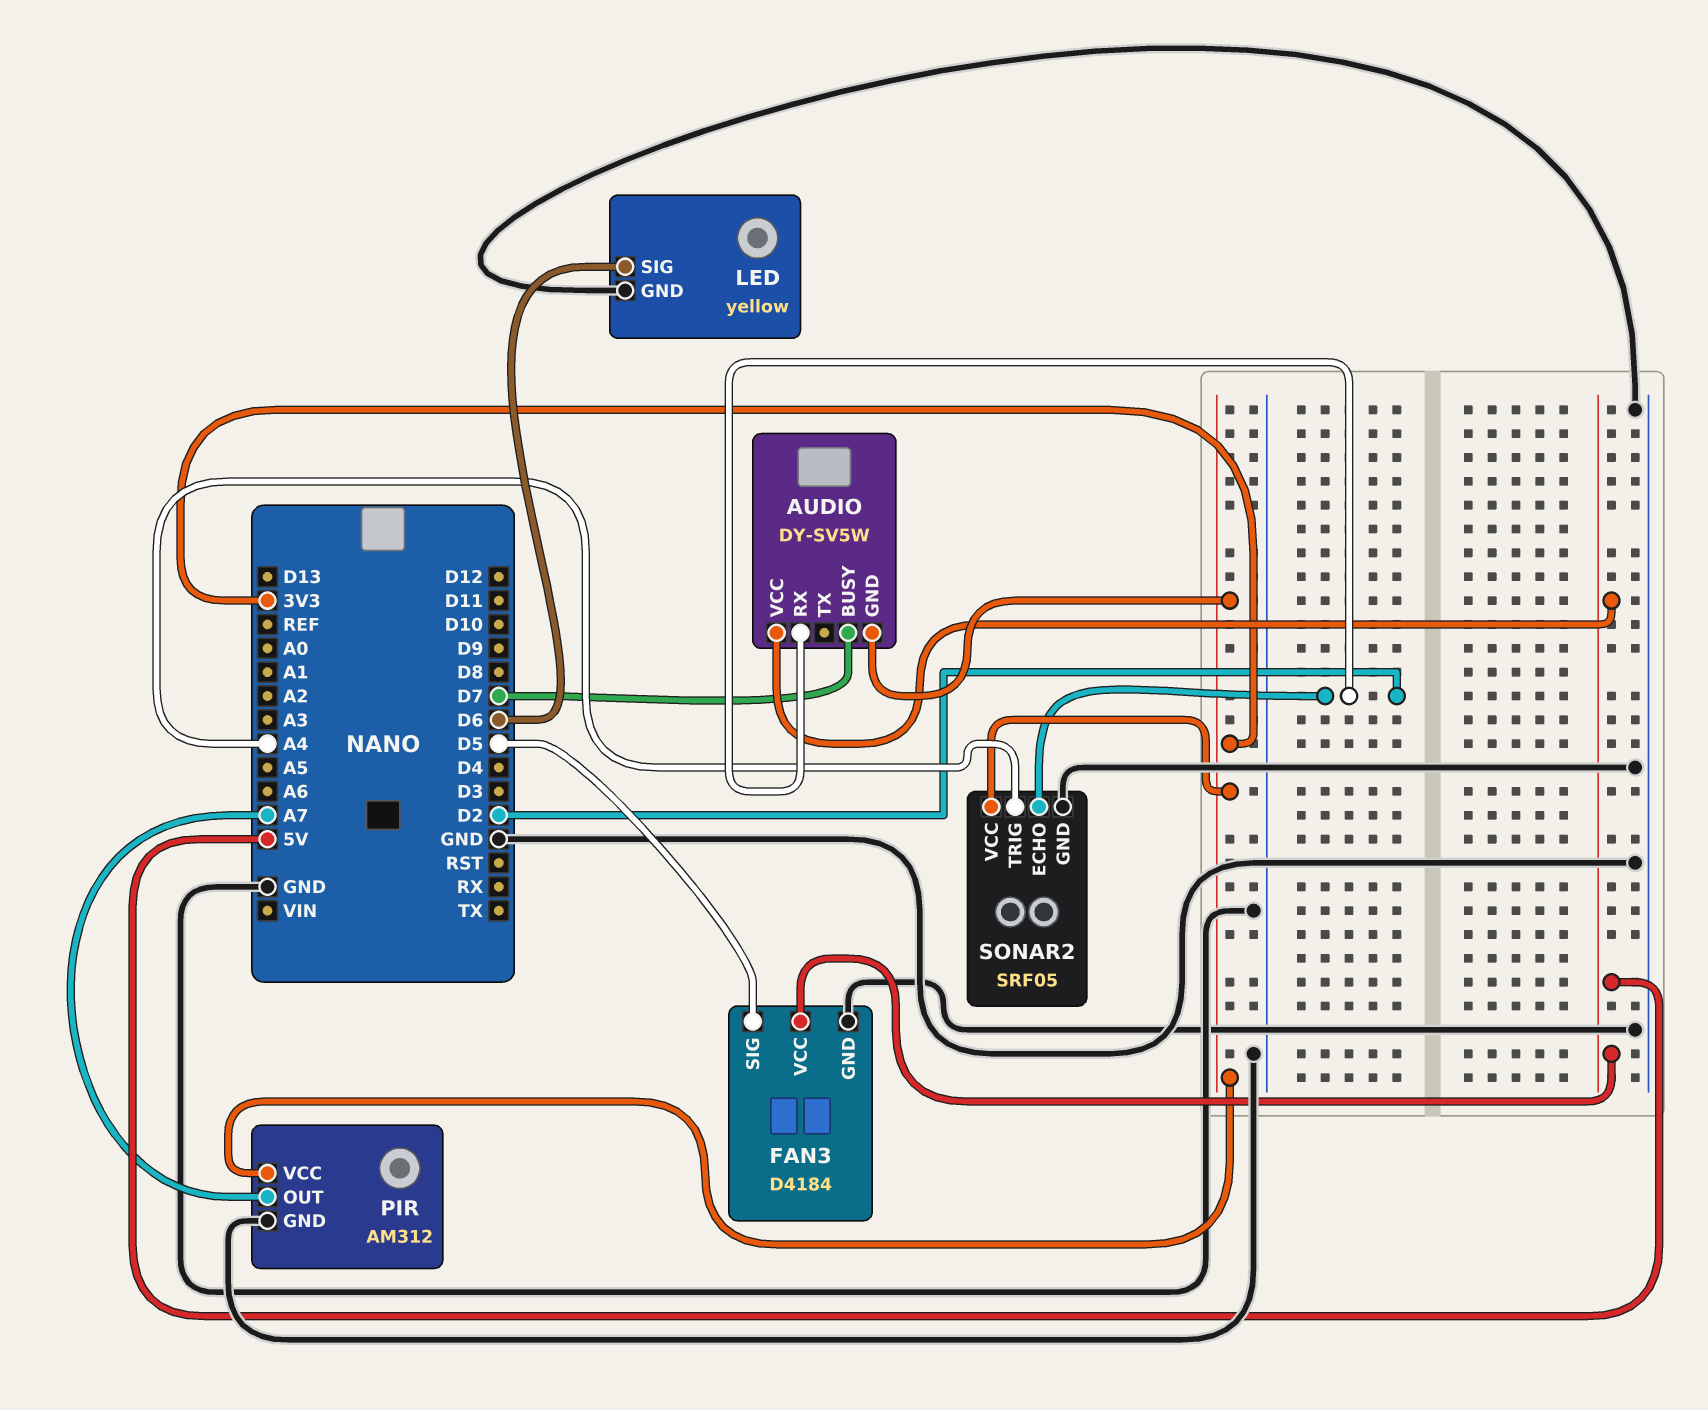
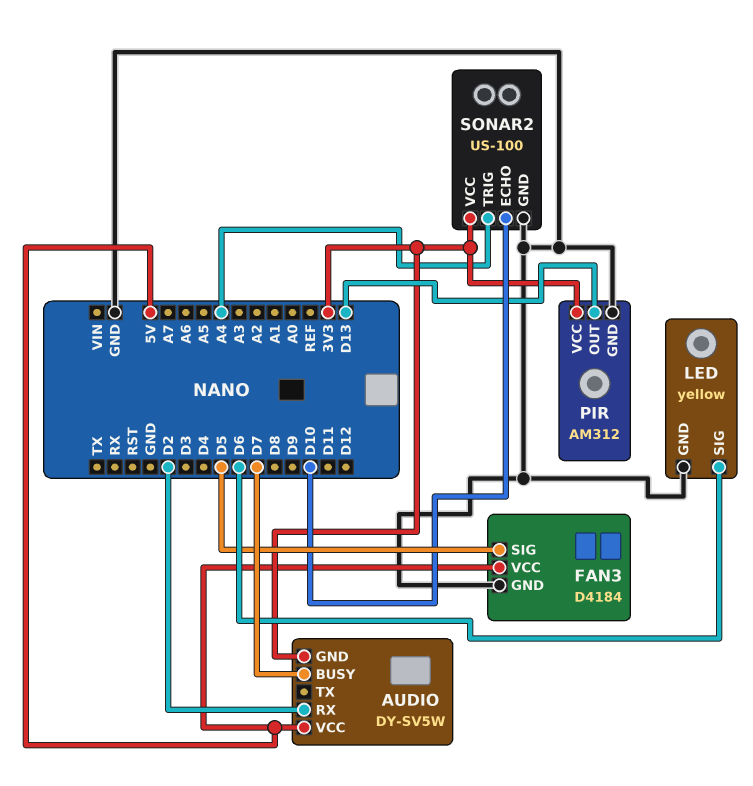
PIR pin OUT: A7 -> D13
SONAR2: SRF05 -> US-100
SONAR2 pin ECHO: D2 -> D10

